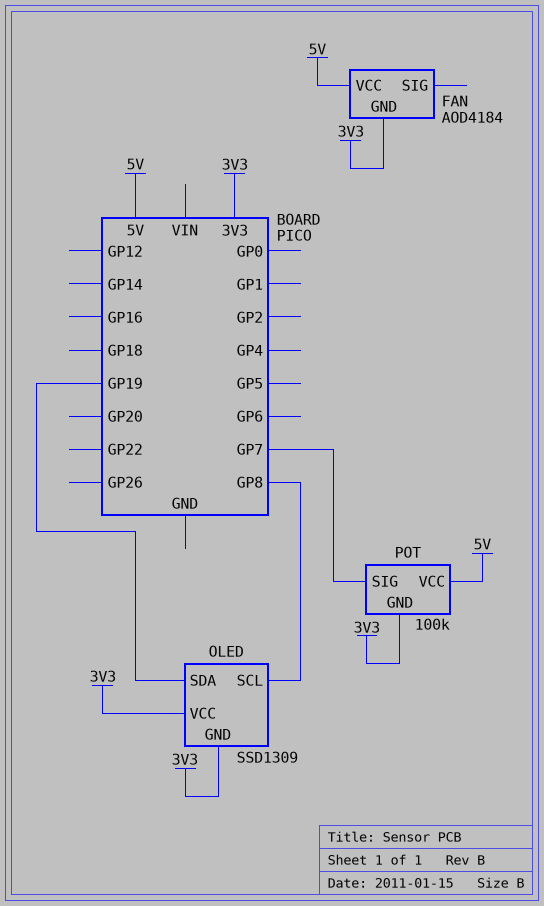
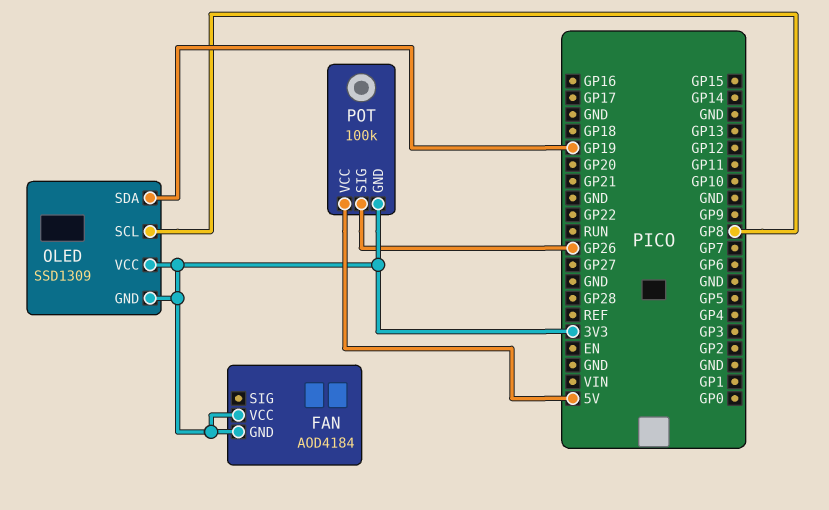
FAN pin VCC: 5V -> 3V3
POT pin SIG: GP7 -> GP26

